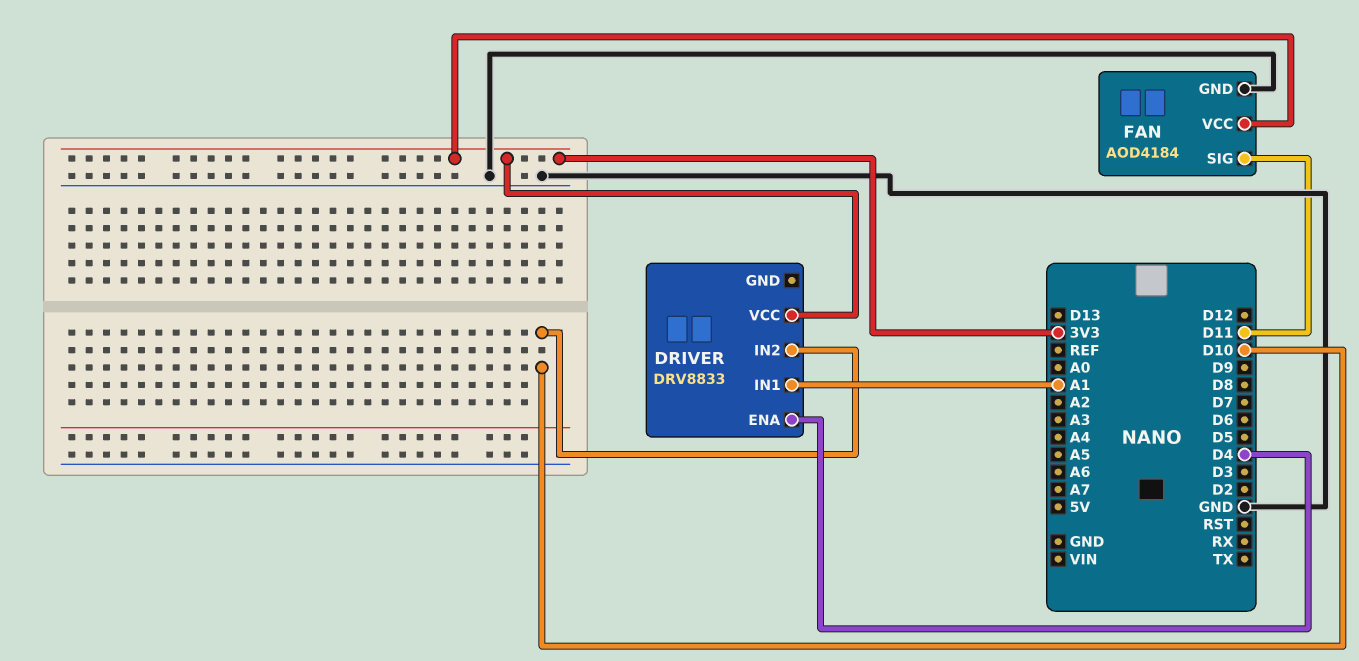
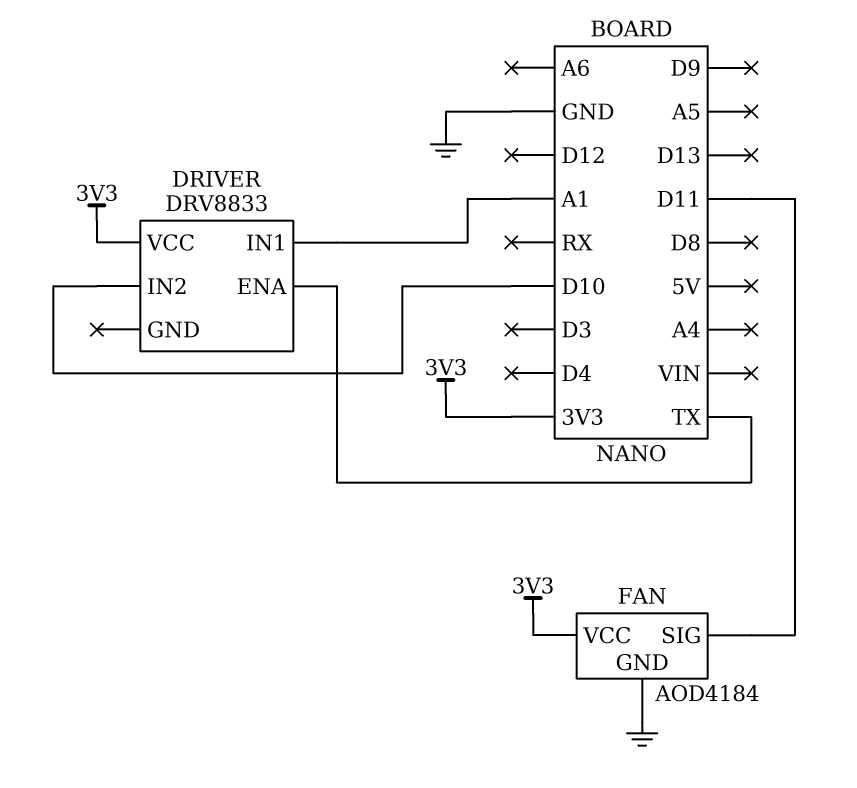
DRIVER pin ENA: D4 -> TX

